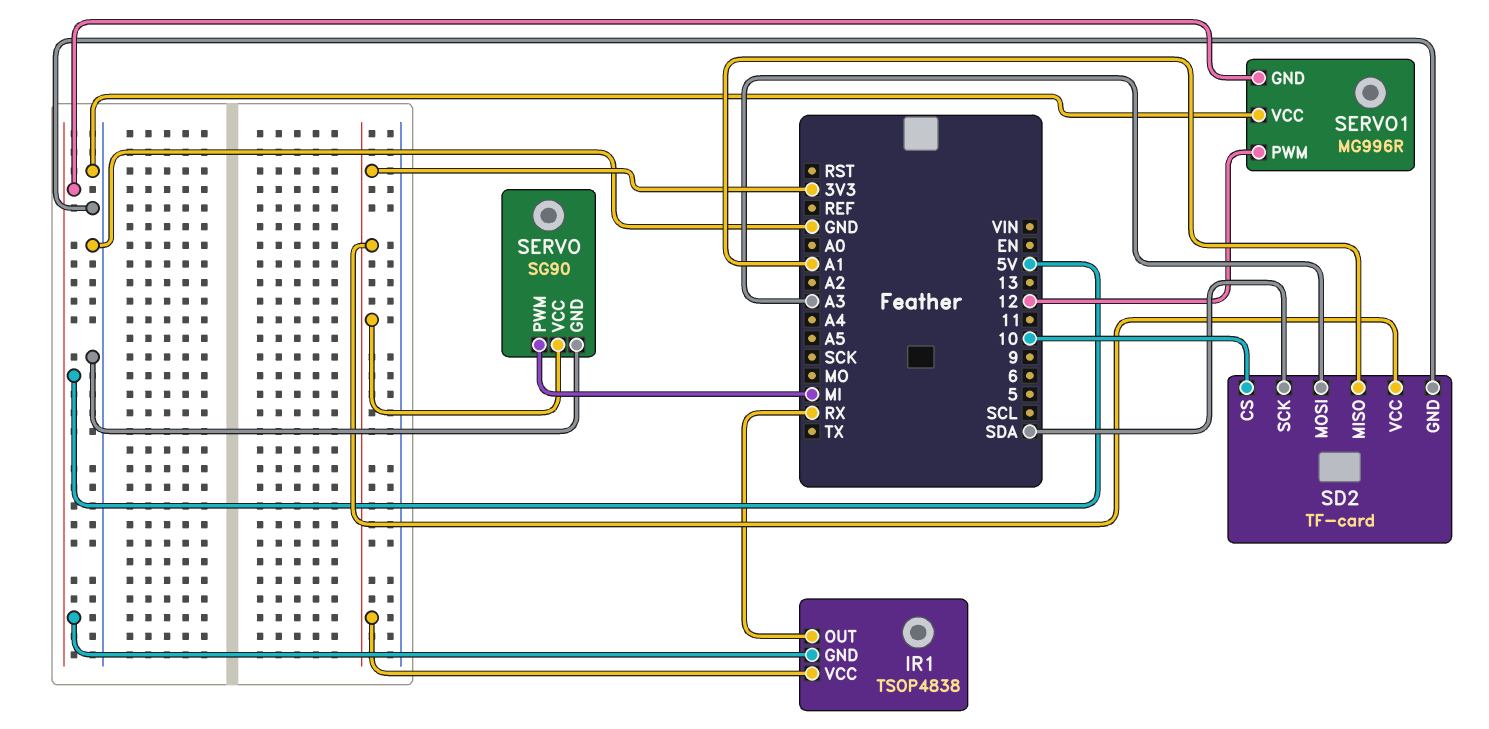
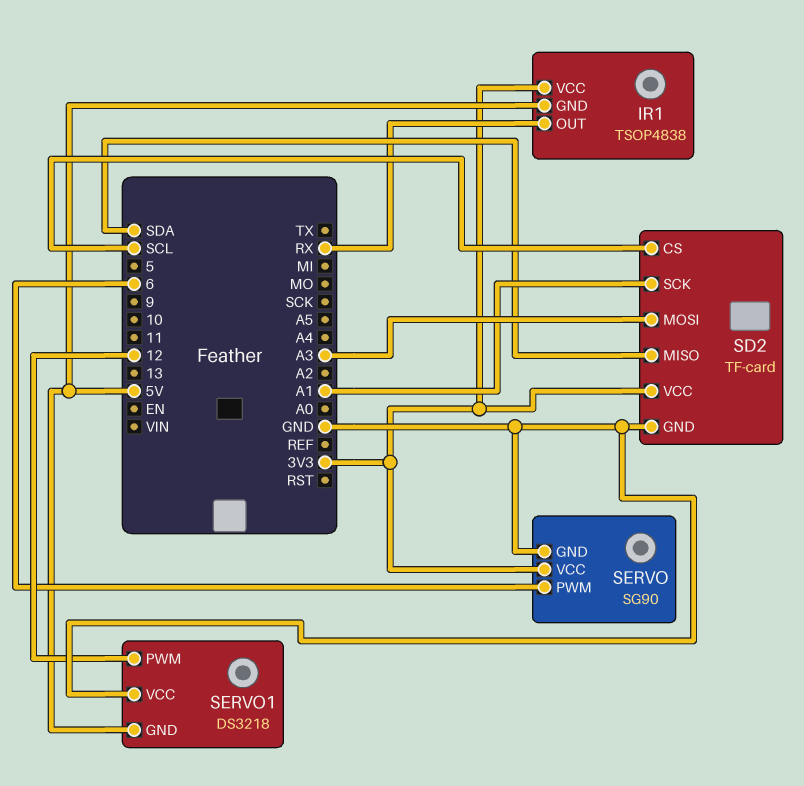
SD2 pin CS: 10 -> SCL
SD2 pin MISO: A1 -> SDA
SD2 pin SCK: SDA -> A1
SERVO pin PWM: MI -> 6
SERVO1: MG996R -> DS3218

